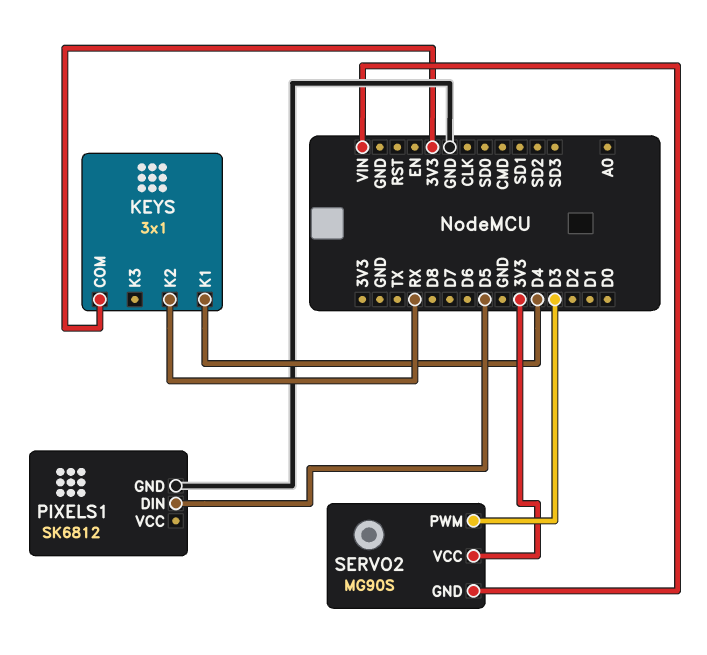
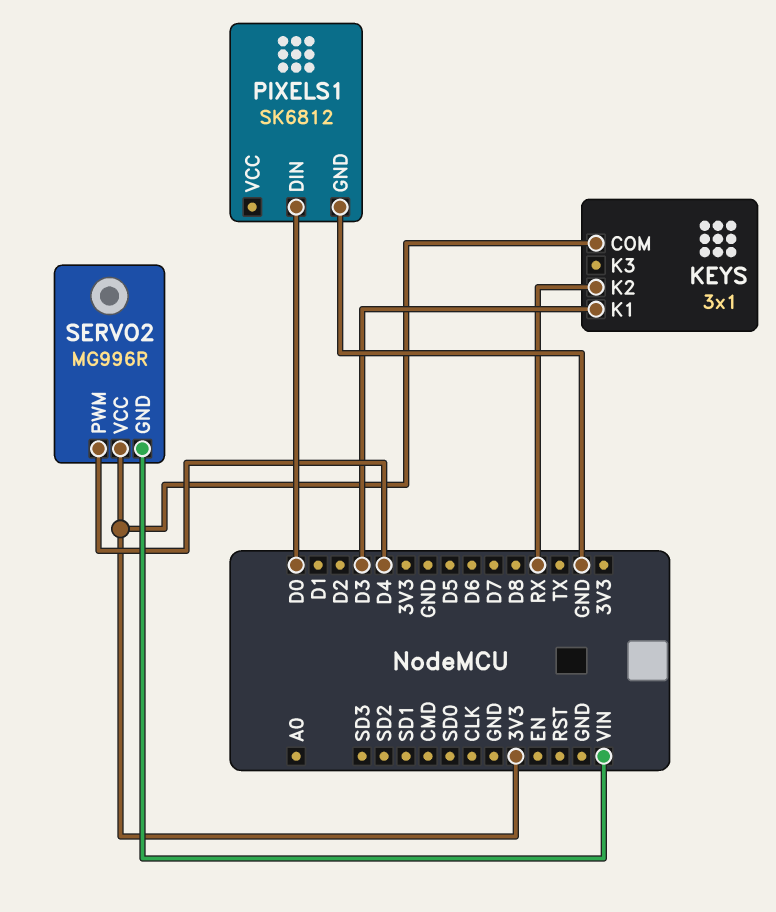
KEYS pin K1: D4 -> D3
PIXELS1 pin DIN: D5 -> D0
SERVO2: MG90S -> MG996R
SERVO2 pin PWM: D3 -> D4

